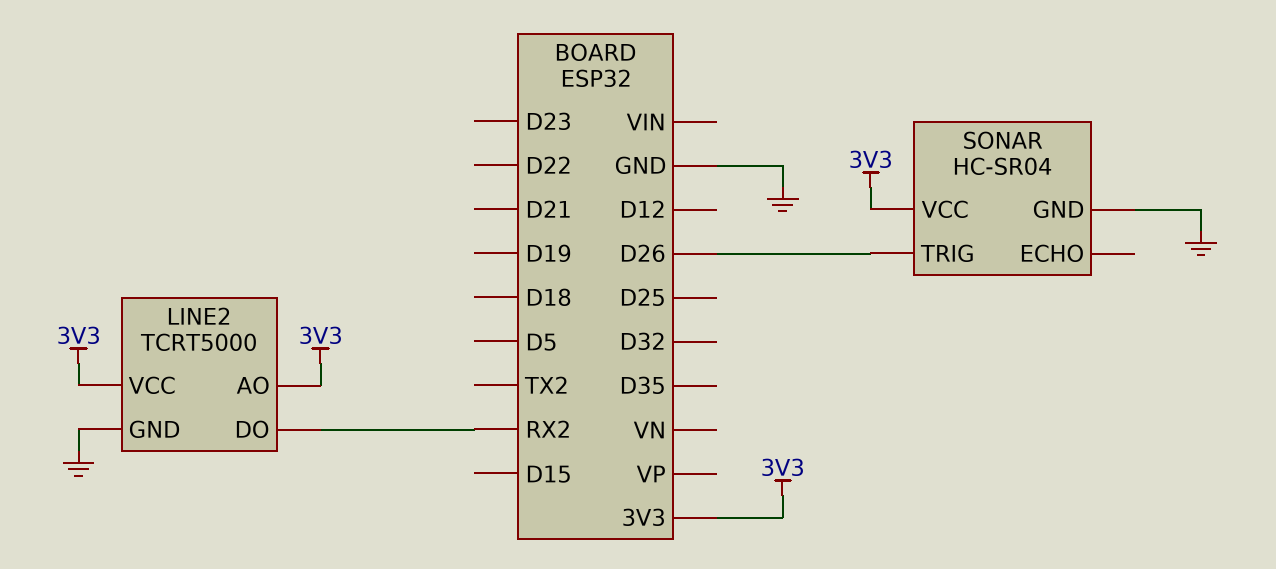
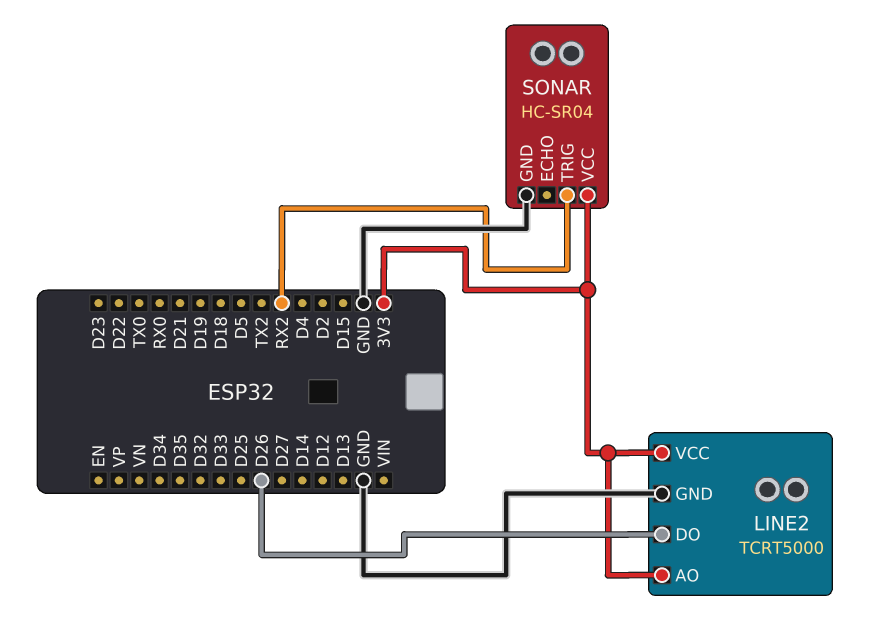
LINE2 pin DO: RX2 -> D26
SONAR pin TRIG: D26 -> RX2

